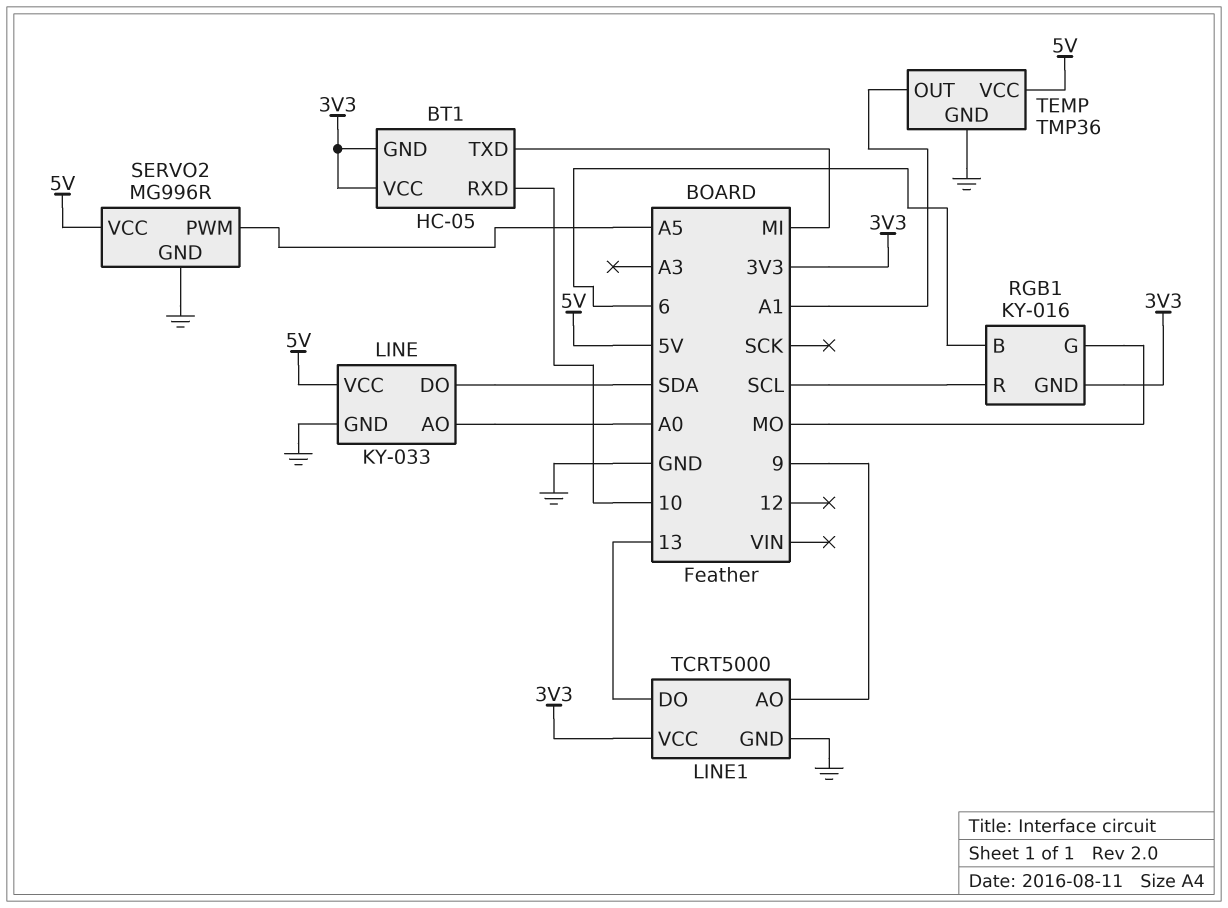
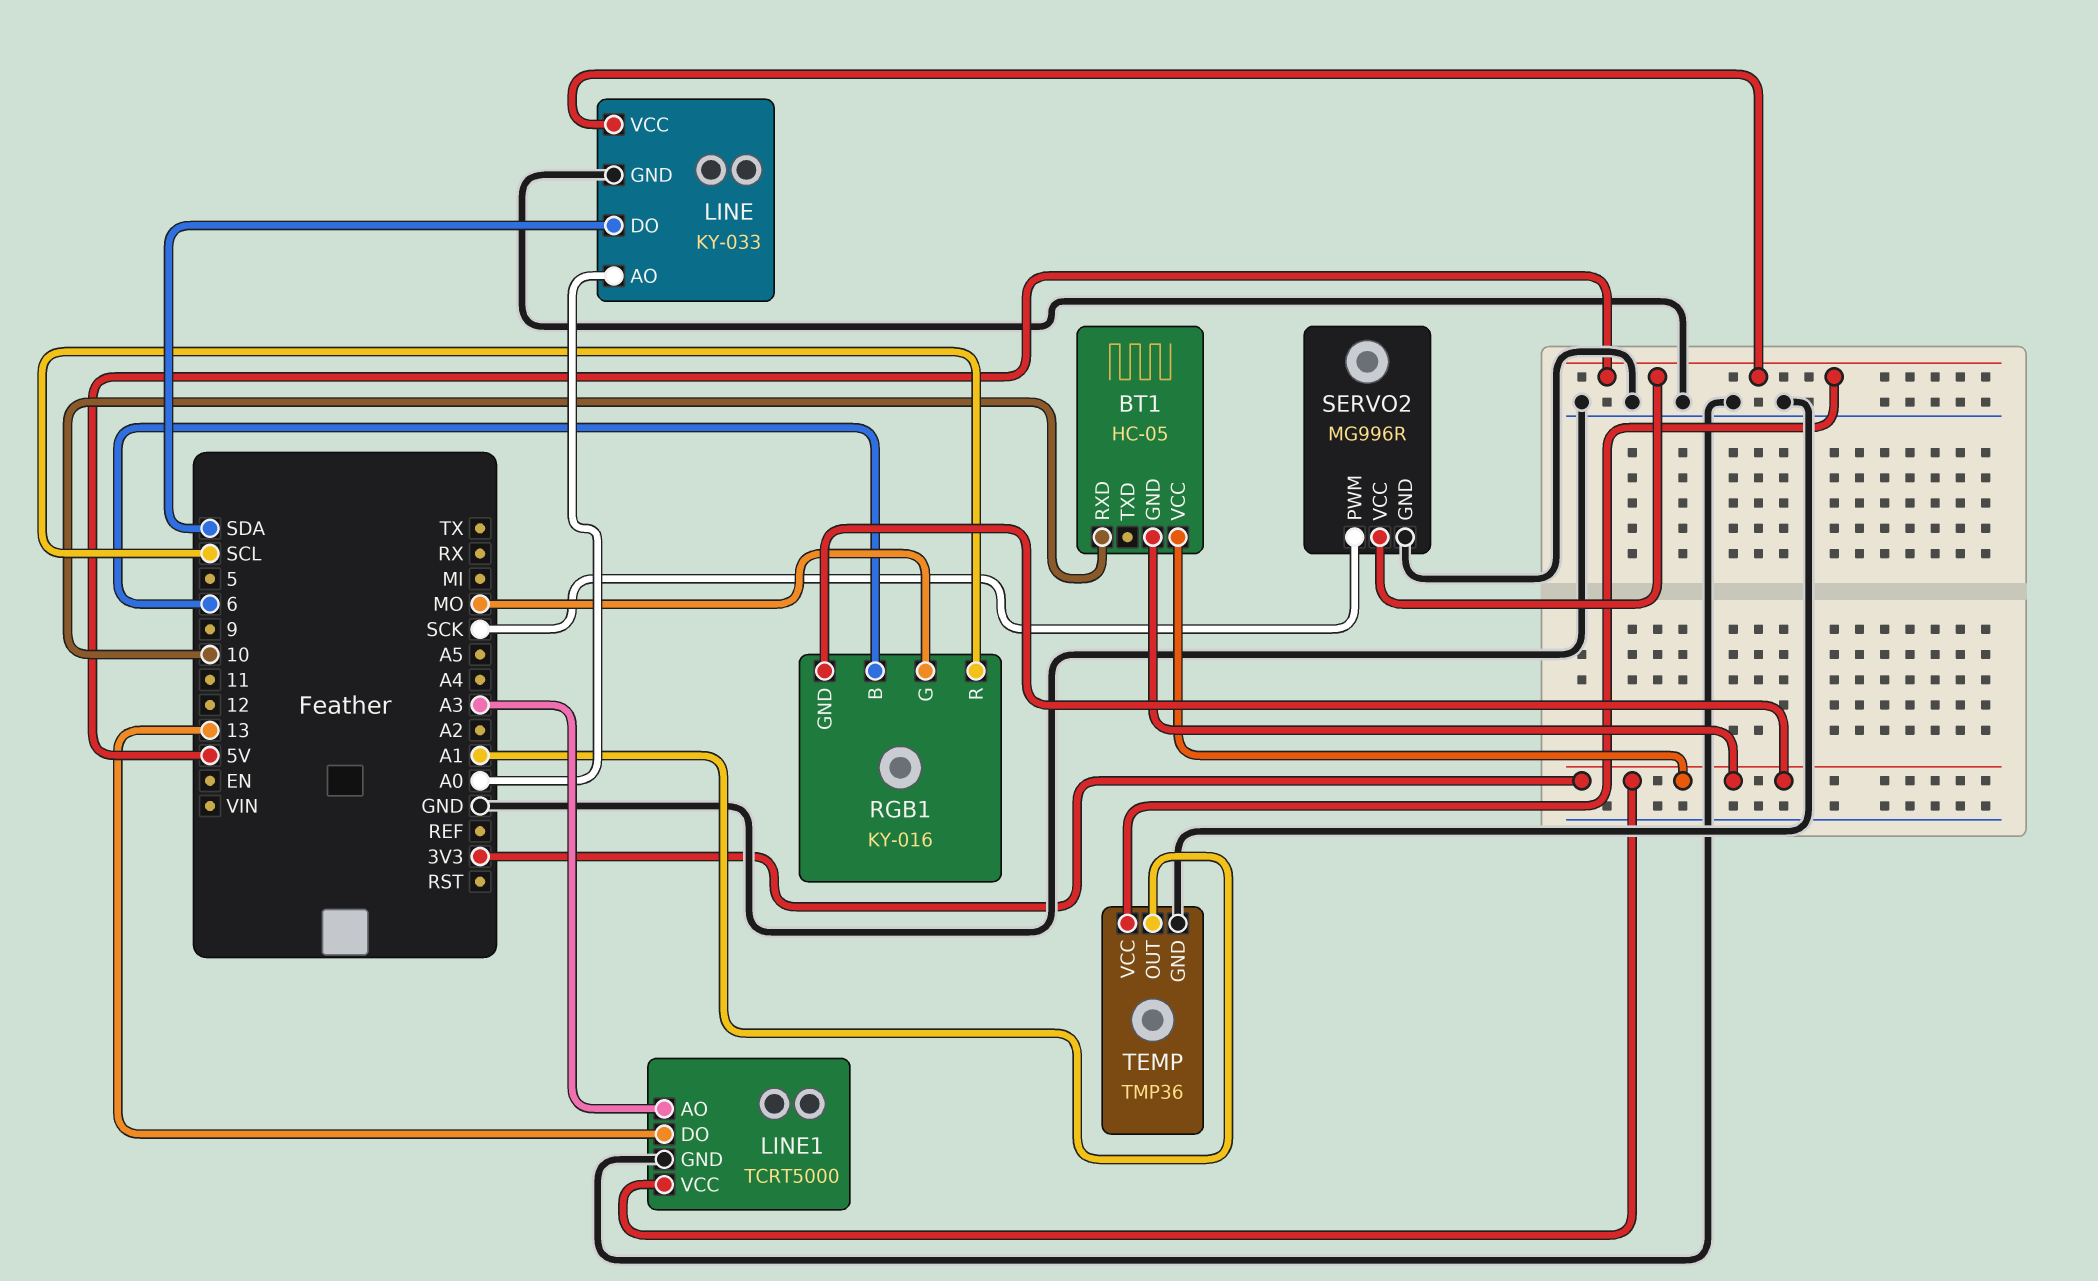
BT1 pin TXD: MI -> none
LINE1 pin AO: 9 -> A3
SERVO2 pin PWM: A5 -> SCK

